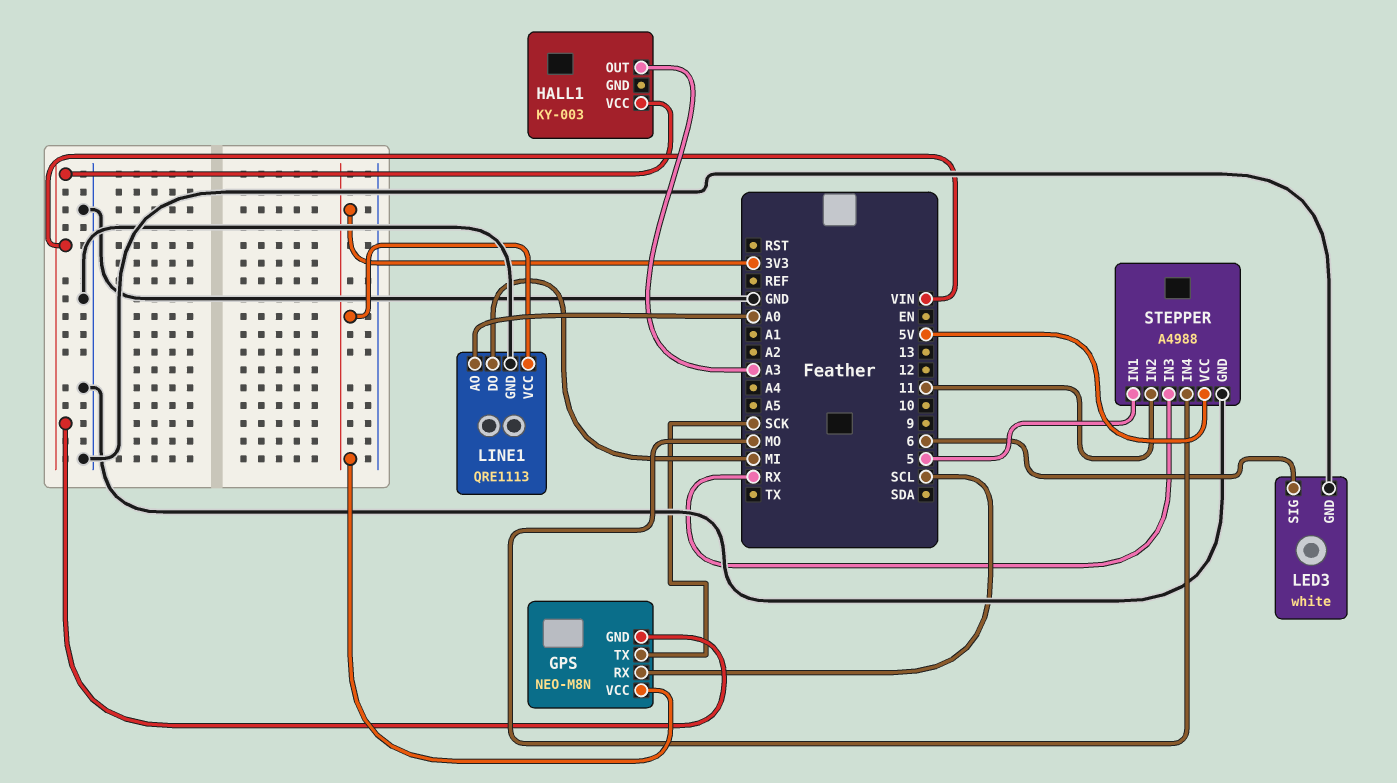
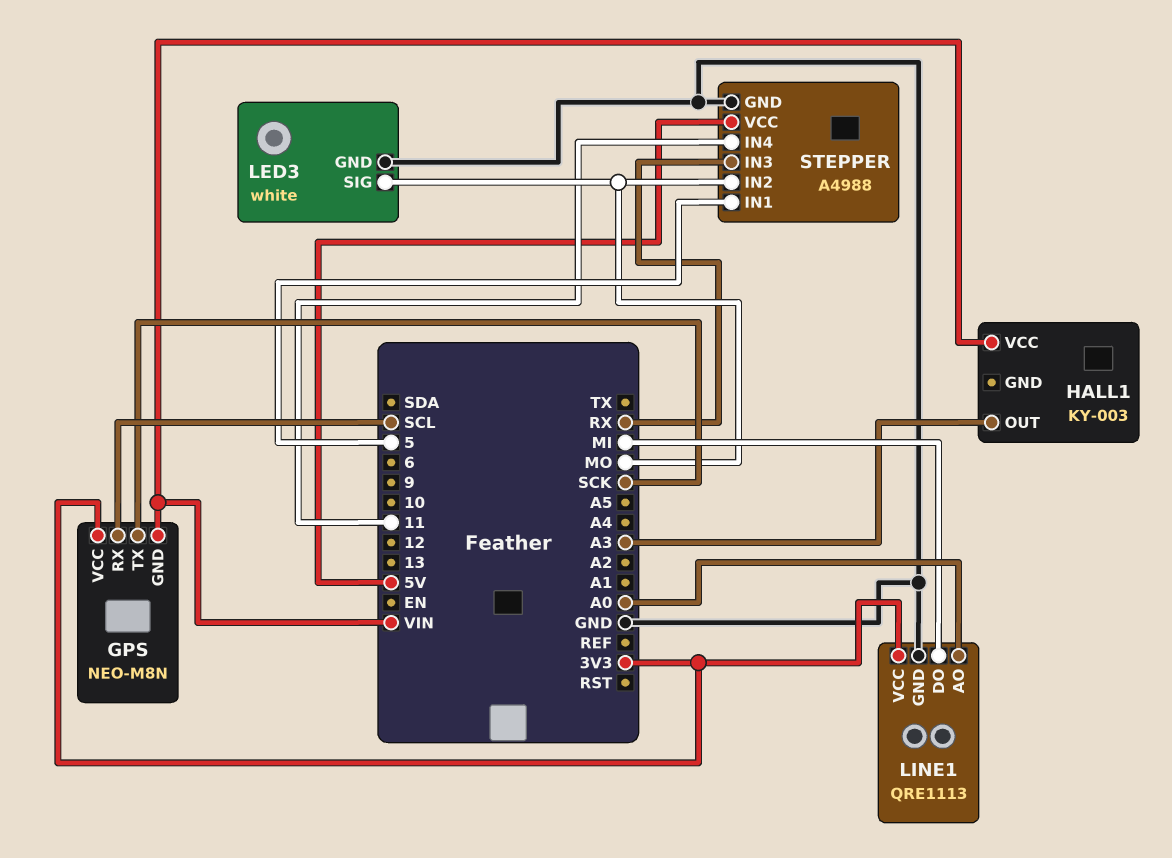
LED3 pin SIG: 6 -> MO
STEPPER pin IN2: 11 -> MO
STEPPER pin IN4: MO -> 11

